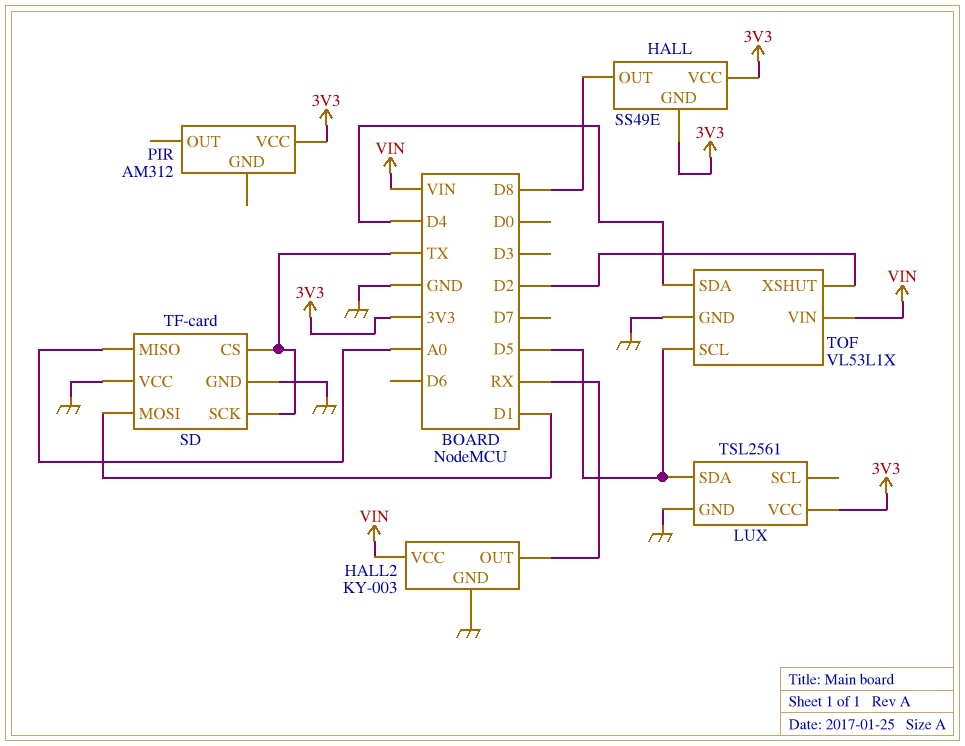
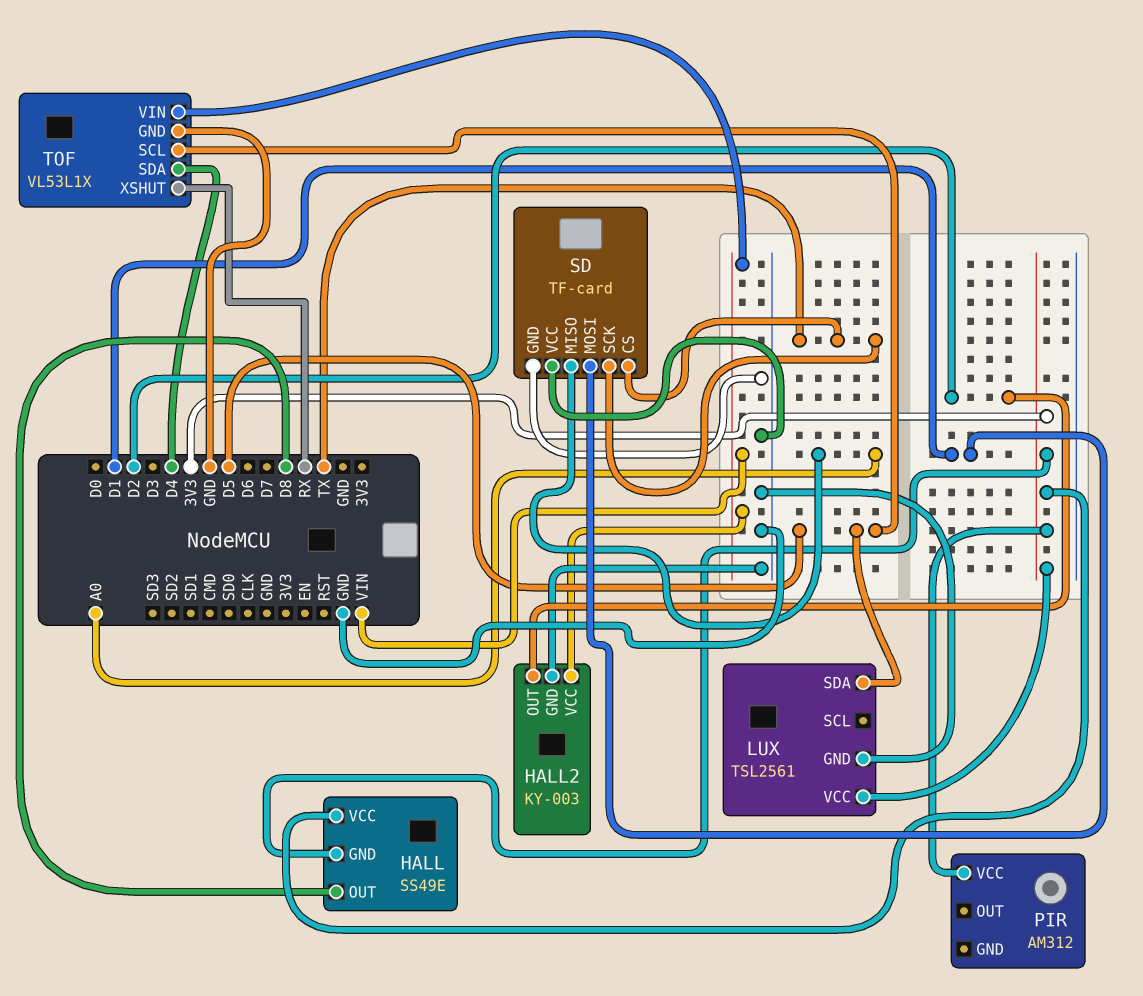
HALL2 pin OUT: RX -> D2
TOF pin XSHUT: D2 -> RX

